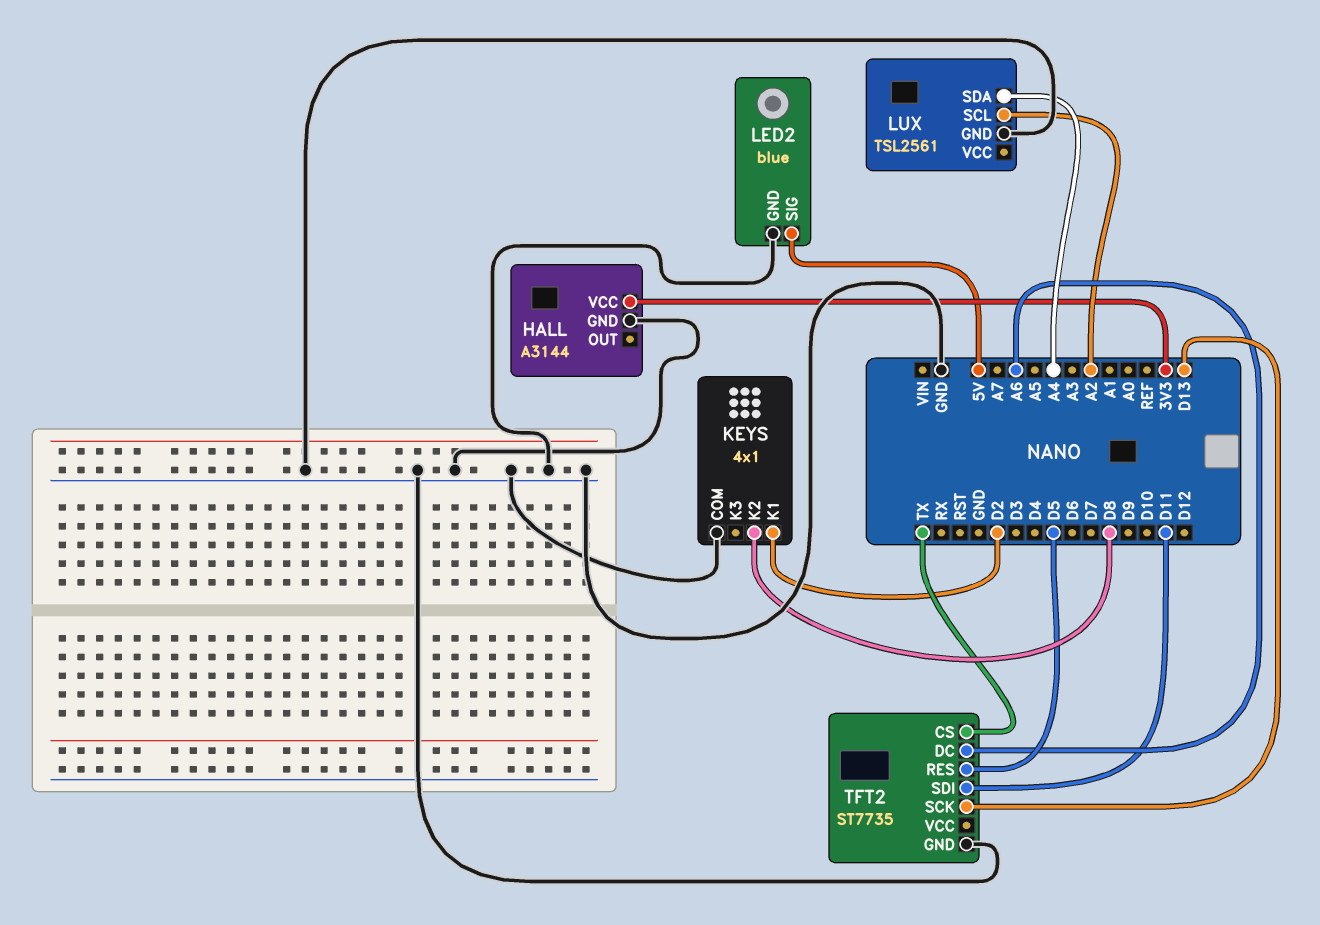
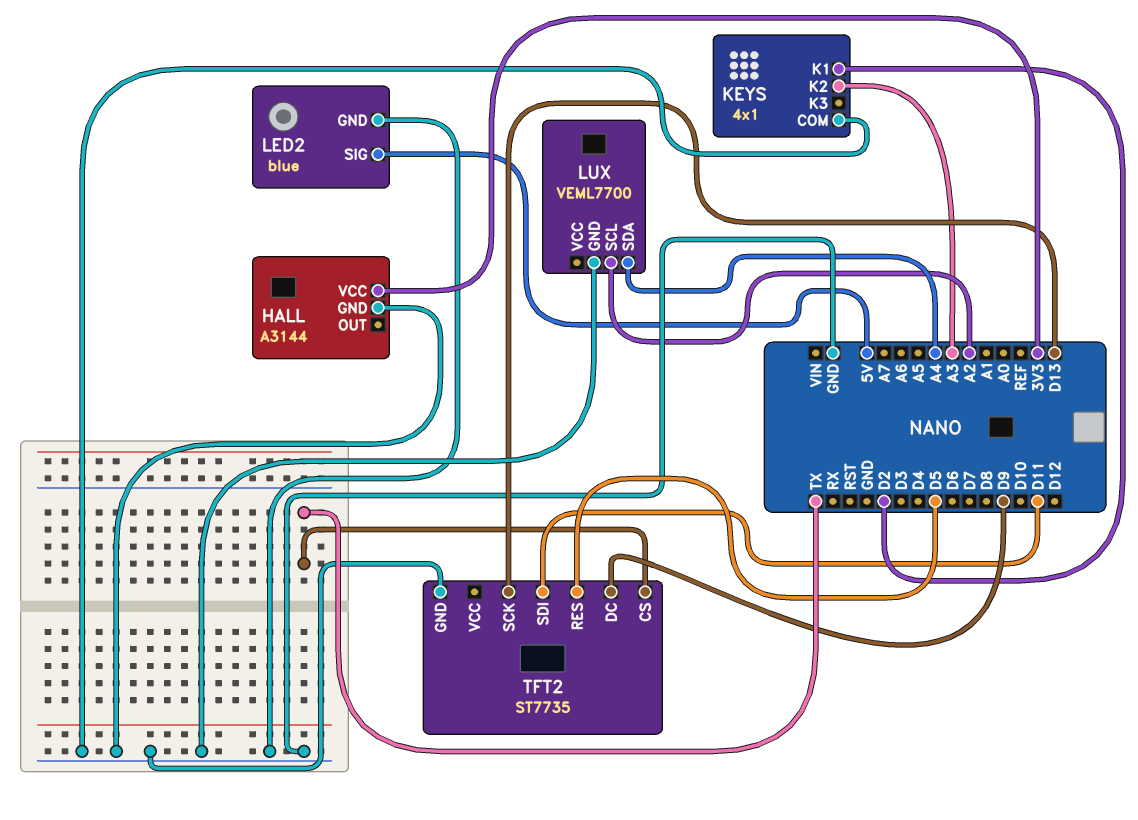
KEYS pin K2: D8 -> A3
LUX: TSL2561 -> VEML7700
TFT2 pin DC: A6 -> D9

